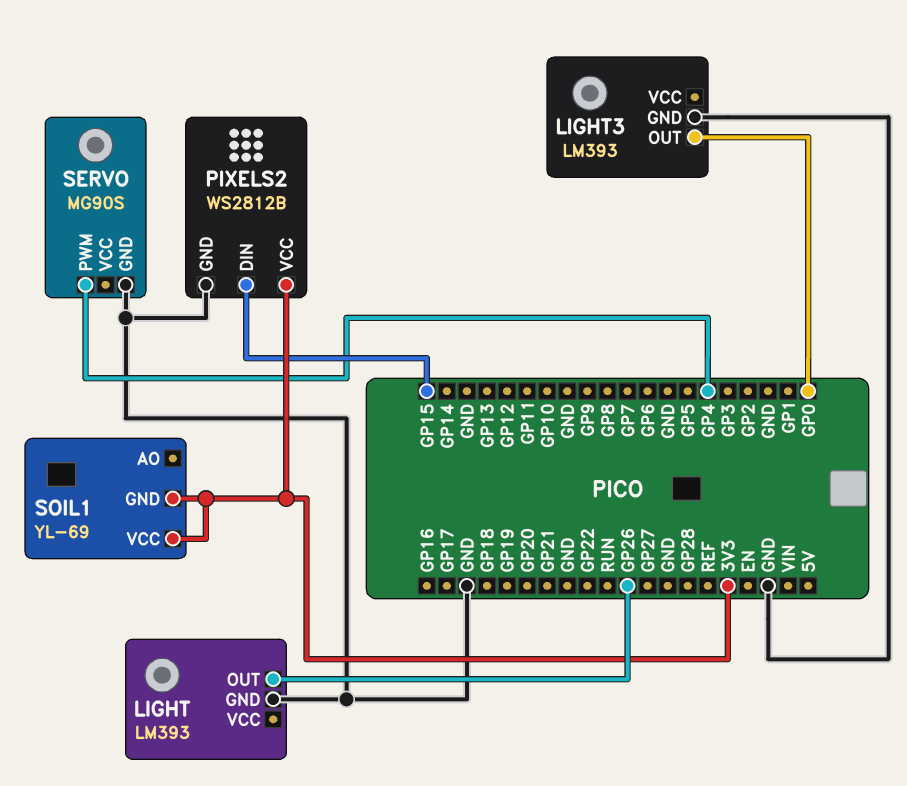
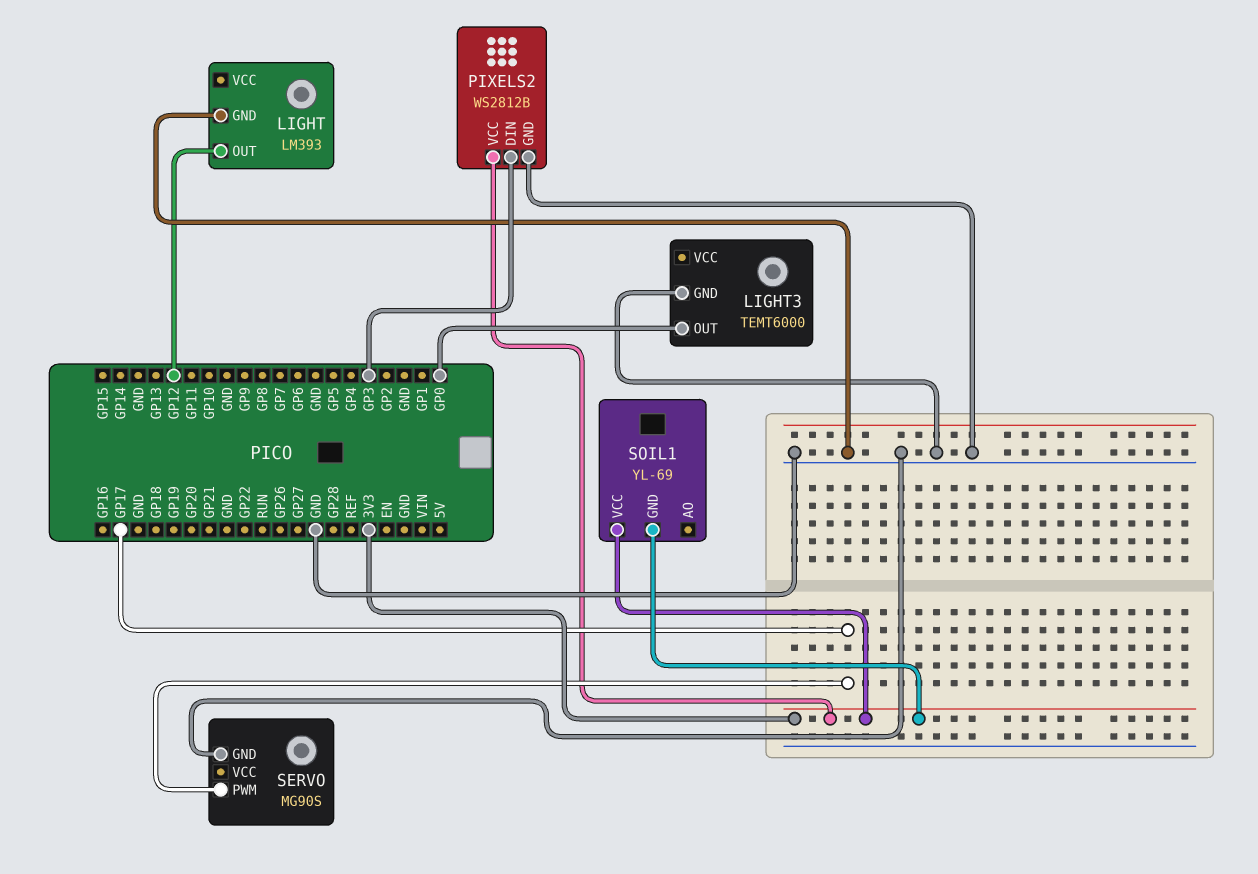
LIGHT pin OUT: GP26 -> GP12
LIGHT3: LM393 -> TEMT6000
PIXELS2 pin DIN: GP15 -> GP3
SERVO pin PWM: GP4 -> GP17

